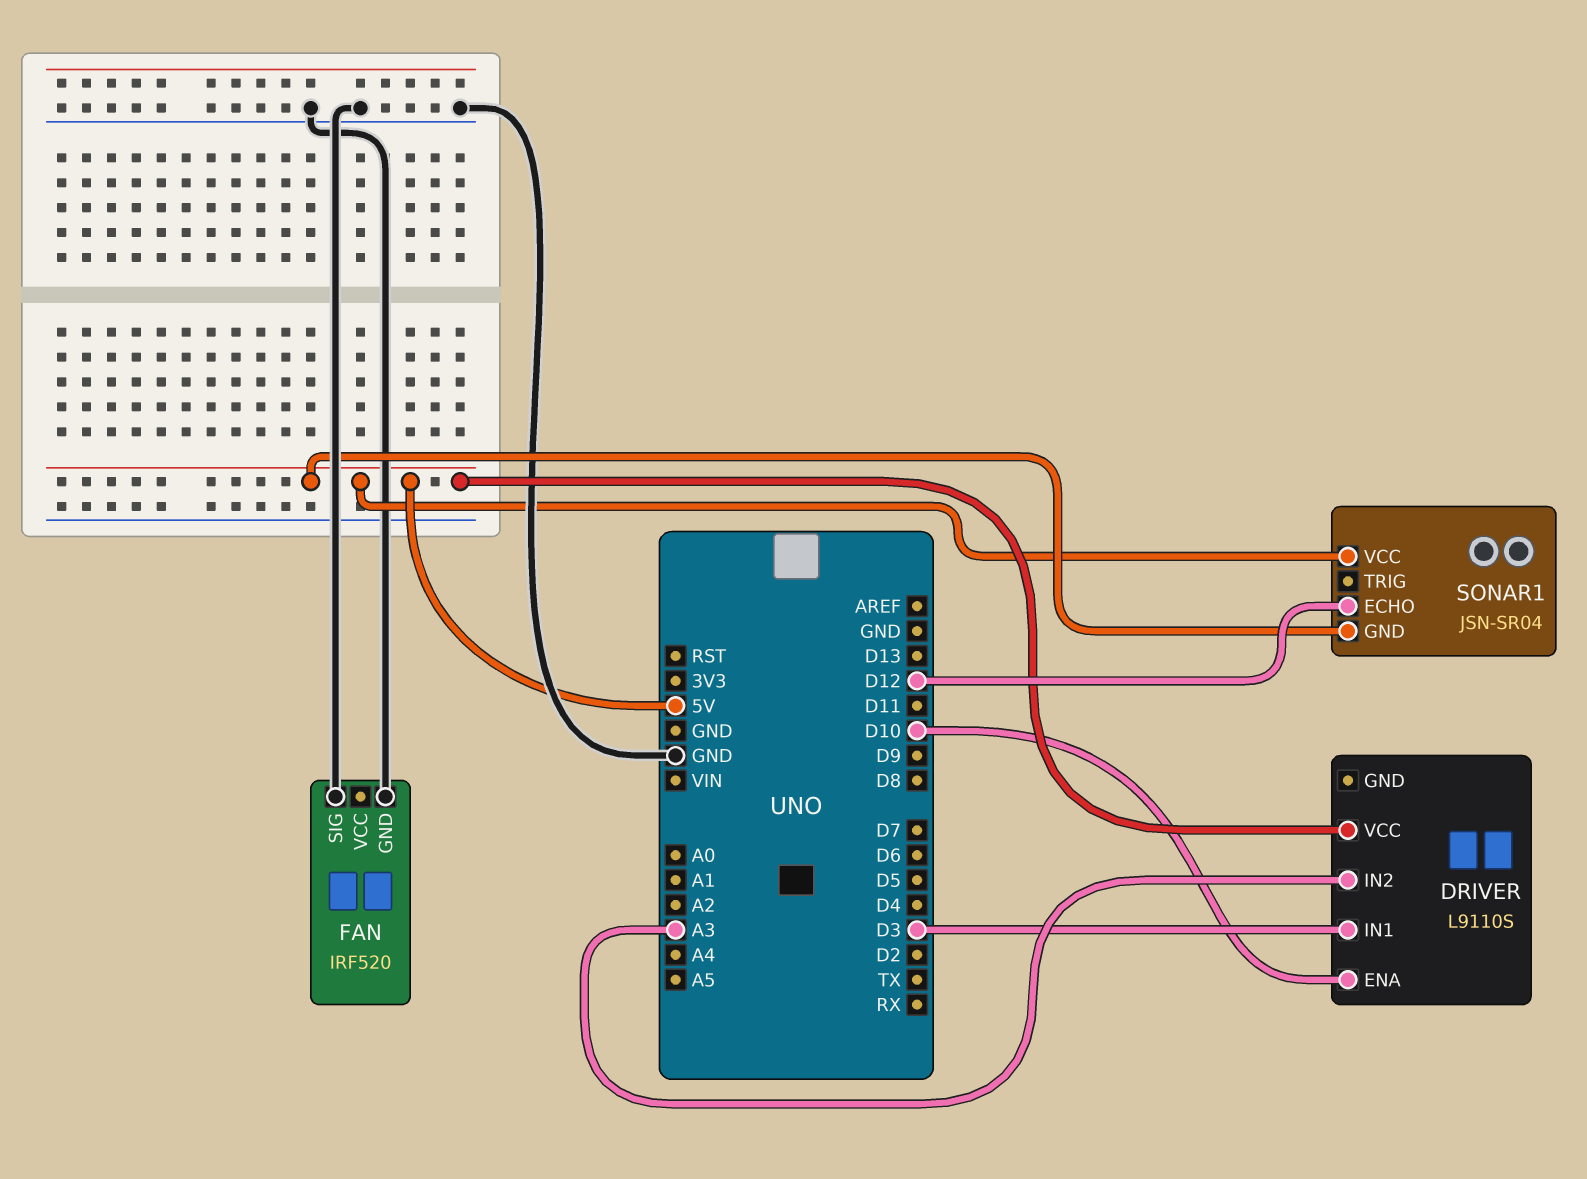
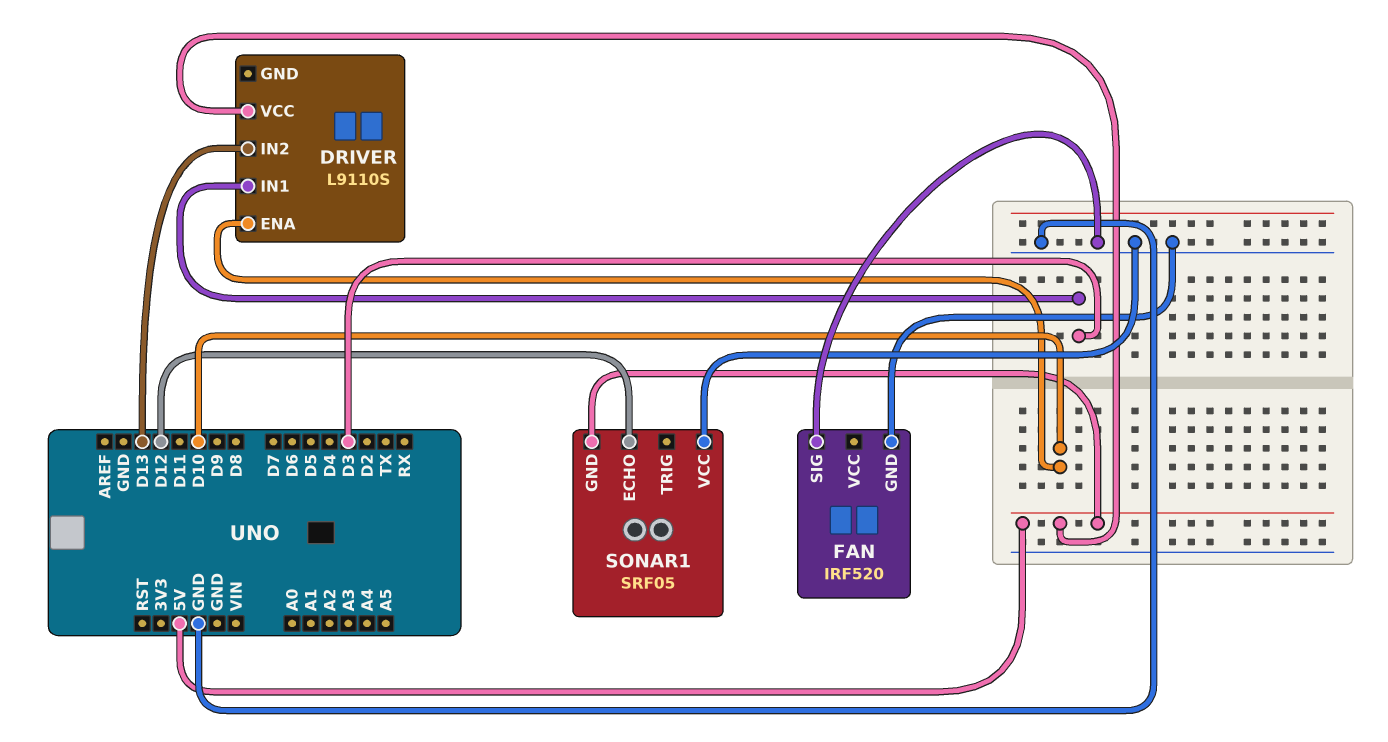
DRIVER pin IN2: A3 -> D13
SONAR1: JSN-SR04 -> SRF05
SONAR1 pin VCC: 5V -> GND

